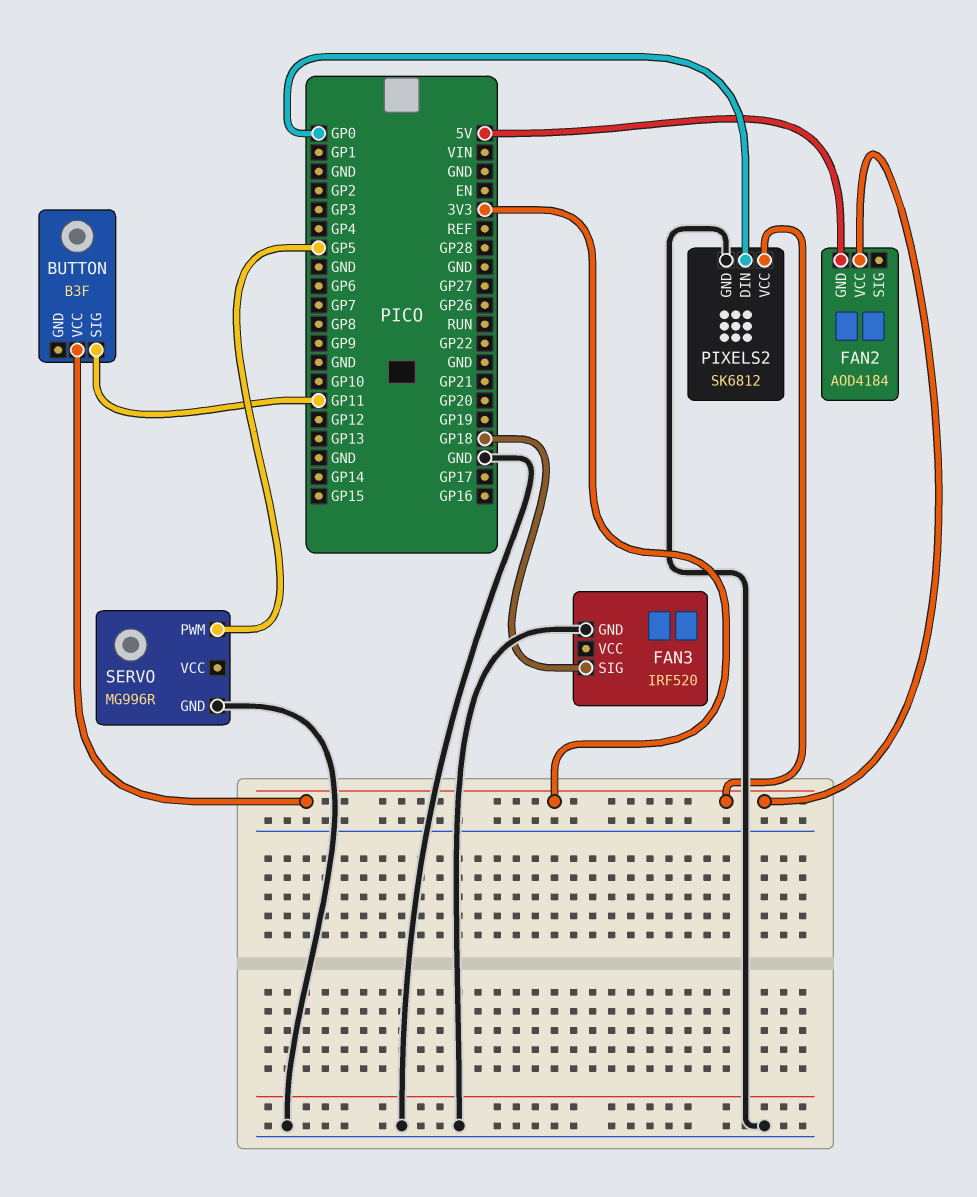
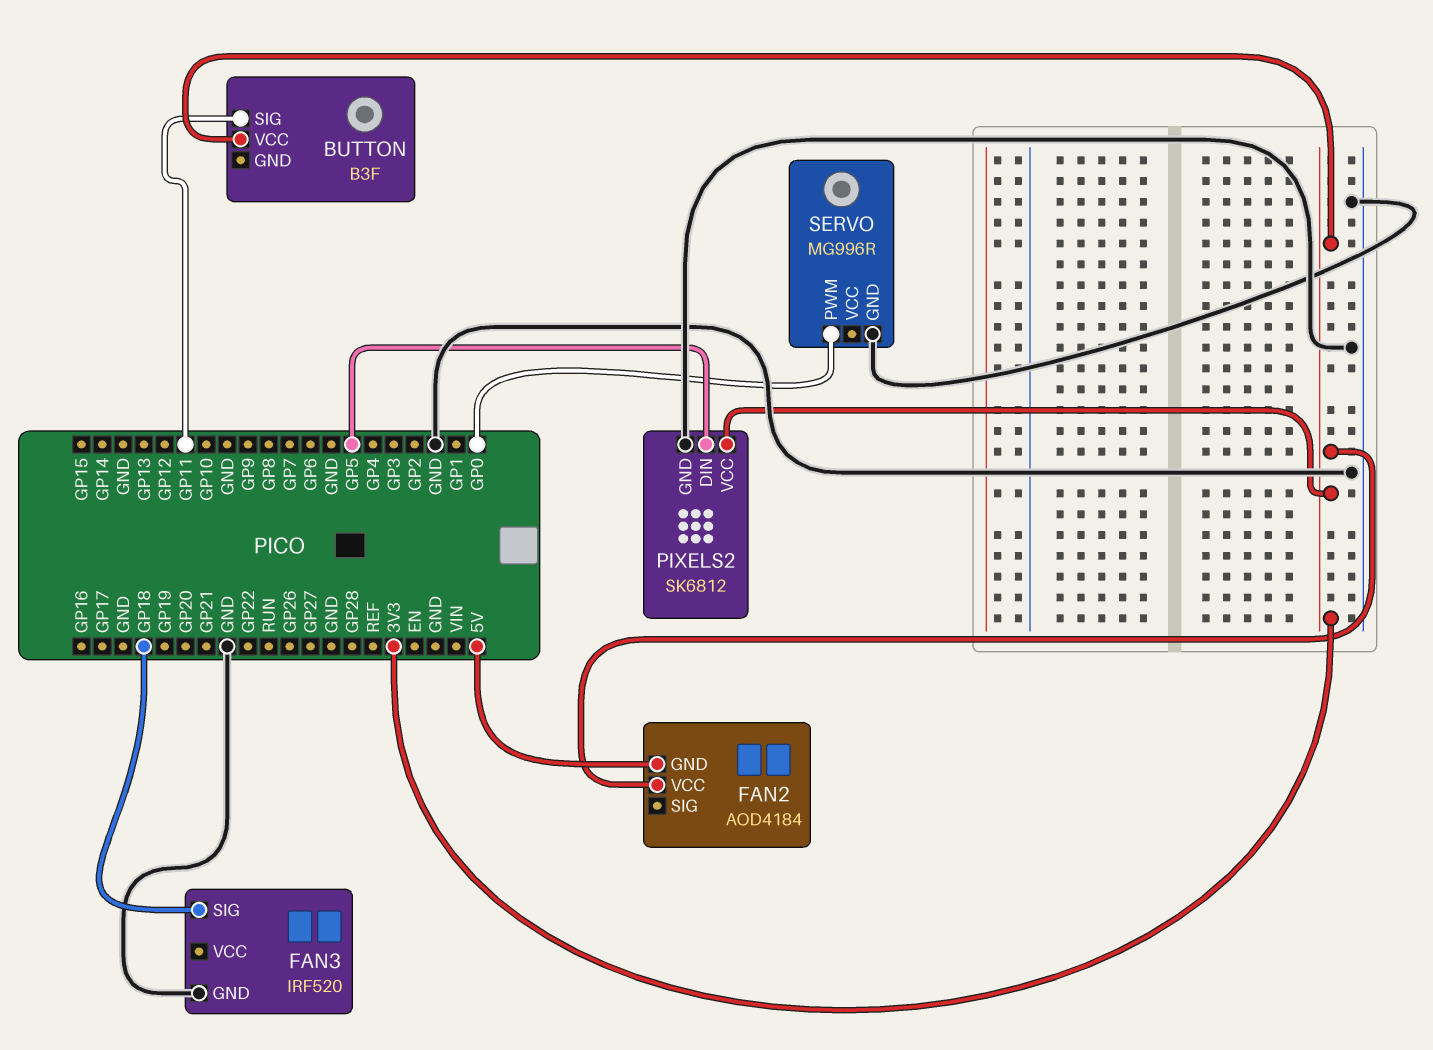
PIXELS2 pin DIN: GP0 -> GP5
SERVO pin PWM: GP5 -> GP0

